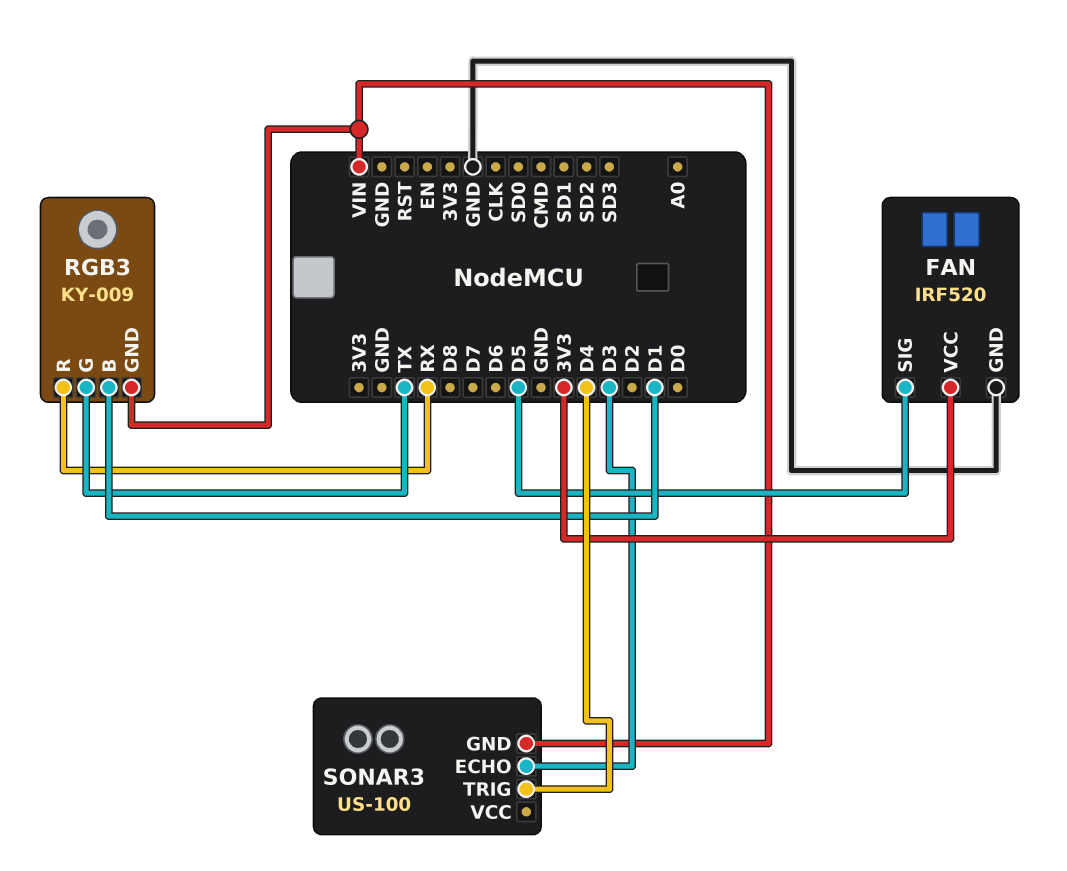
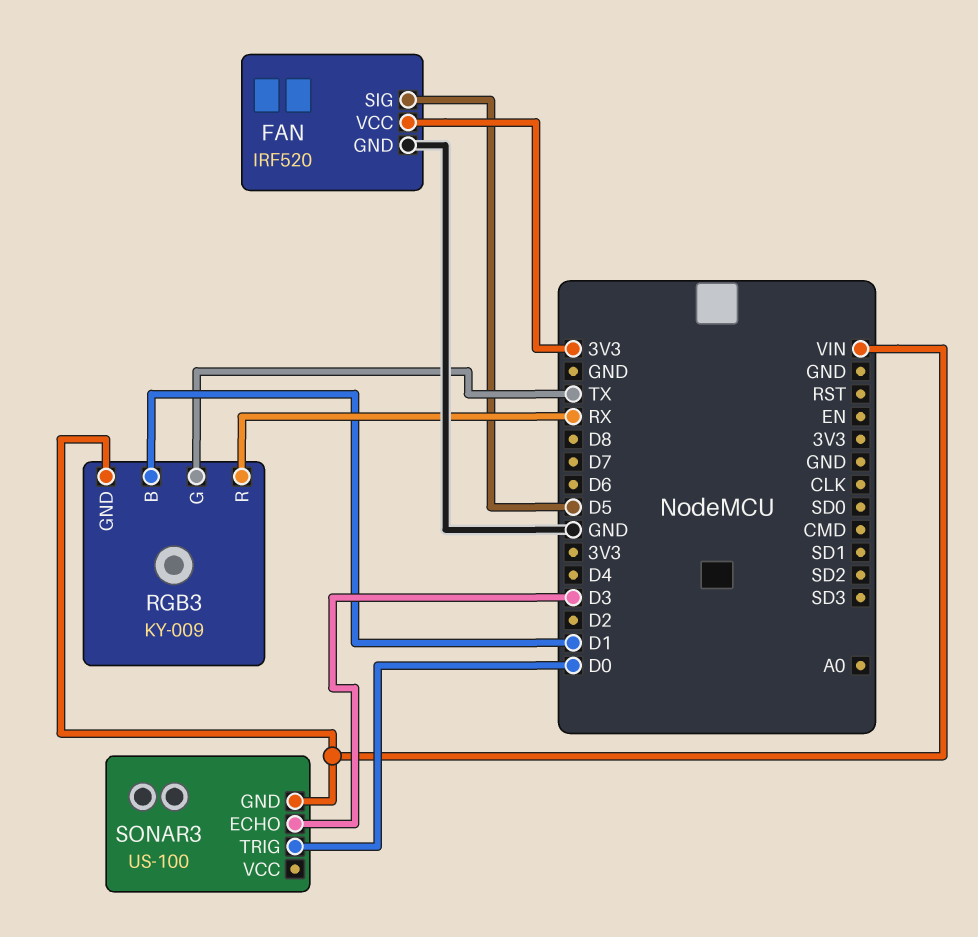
SONAR3 pin TRIG: D4 -> D0

